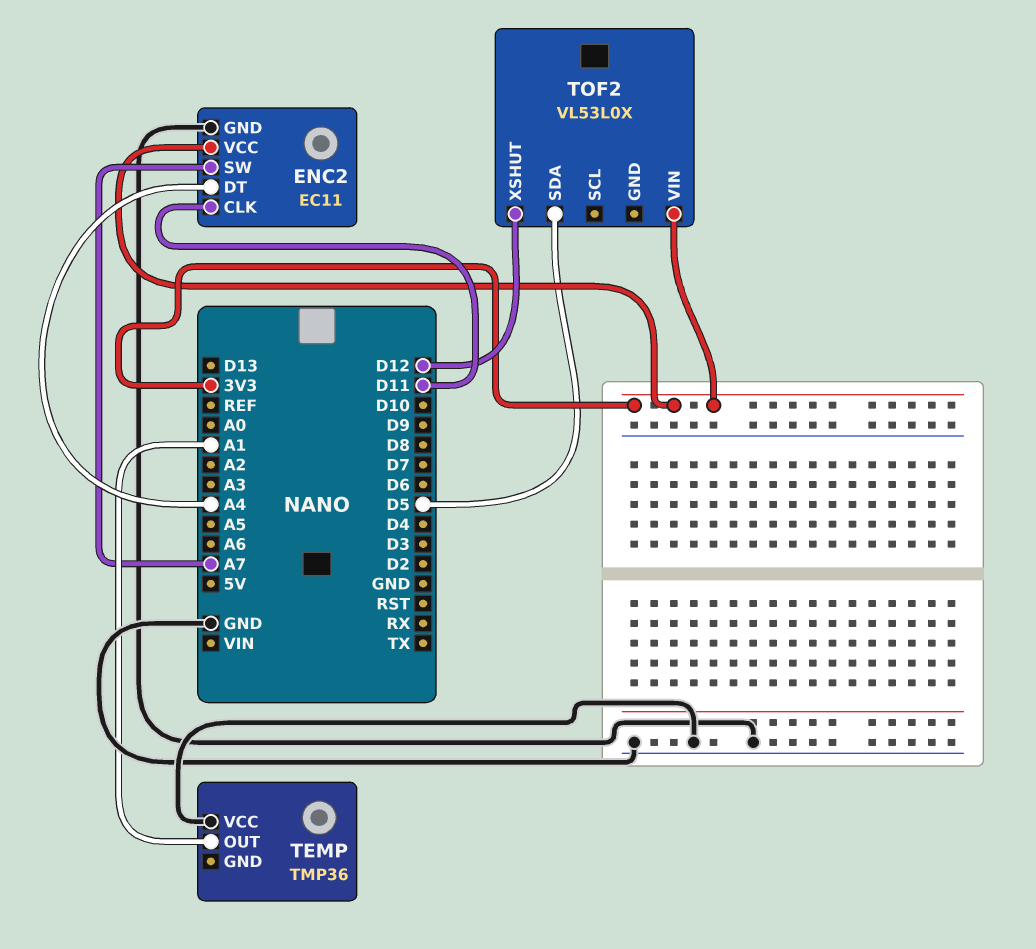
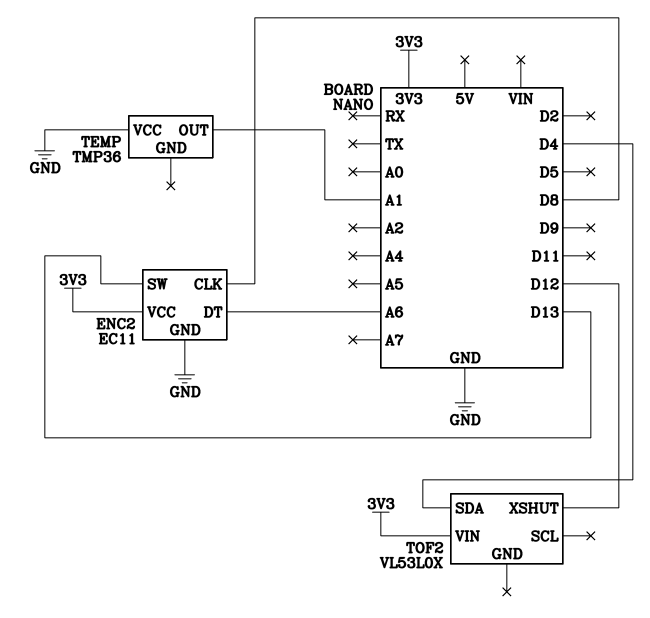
ENC2 pin CLK: D11 -> D8
ENC2 pin DT: A4 -> A6
ENC2 pin SW: A7 -> D13
TOF2 pin SDA: D5 -> D4

